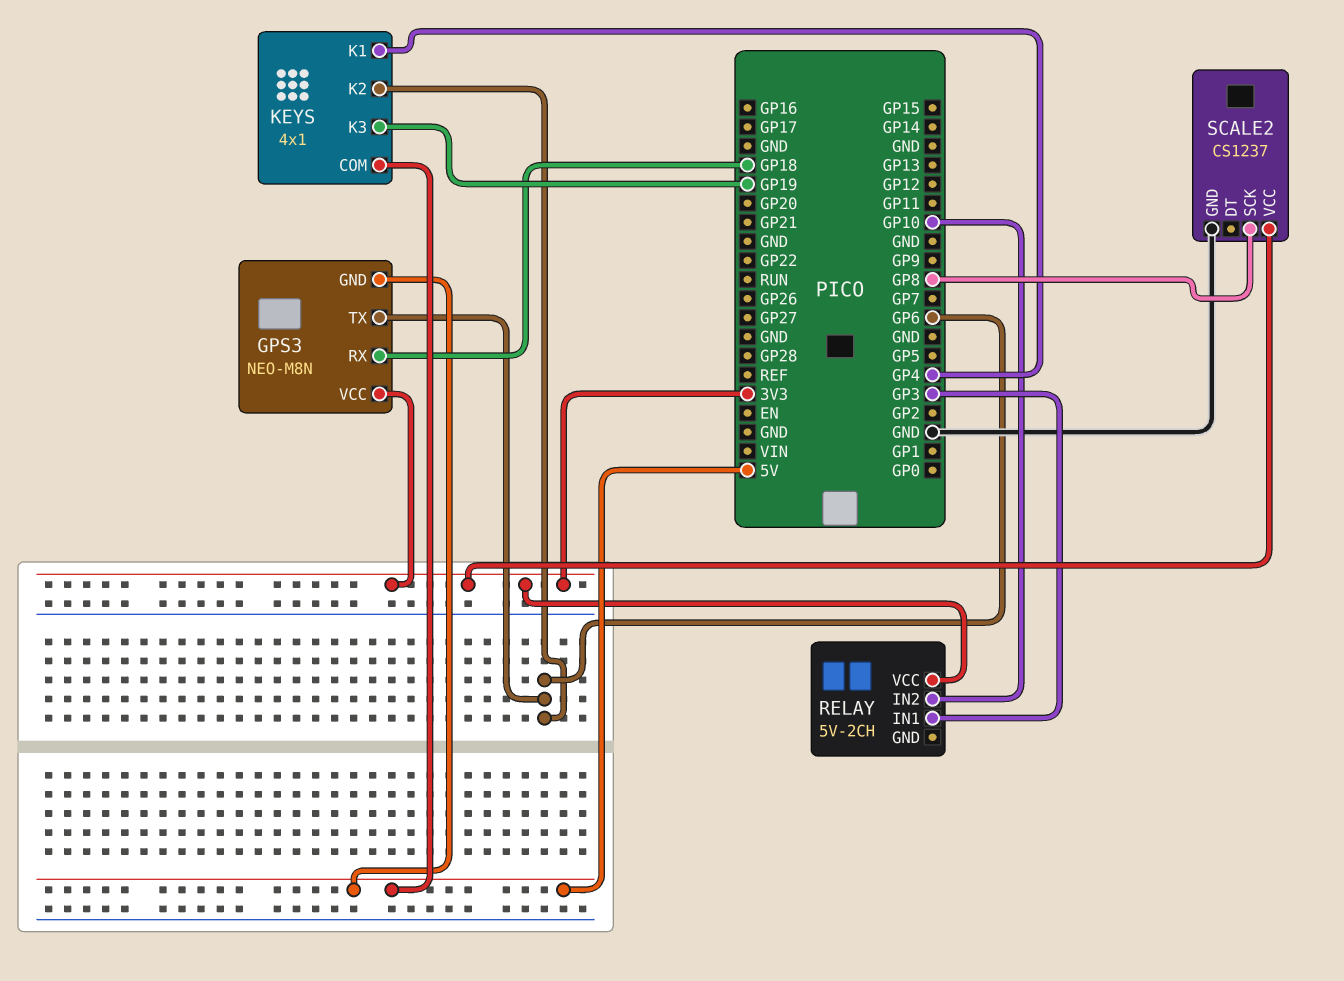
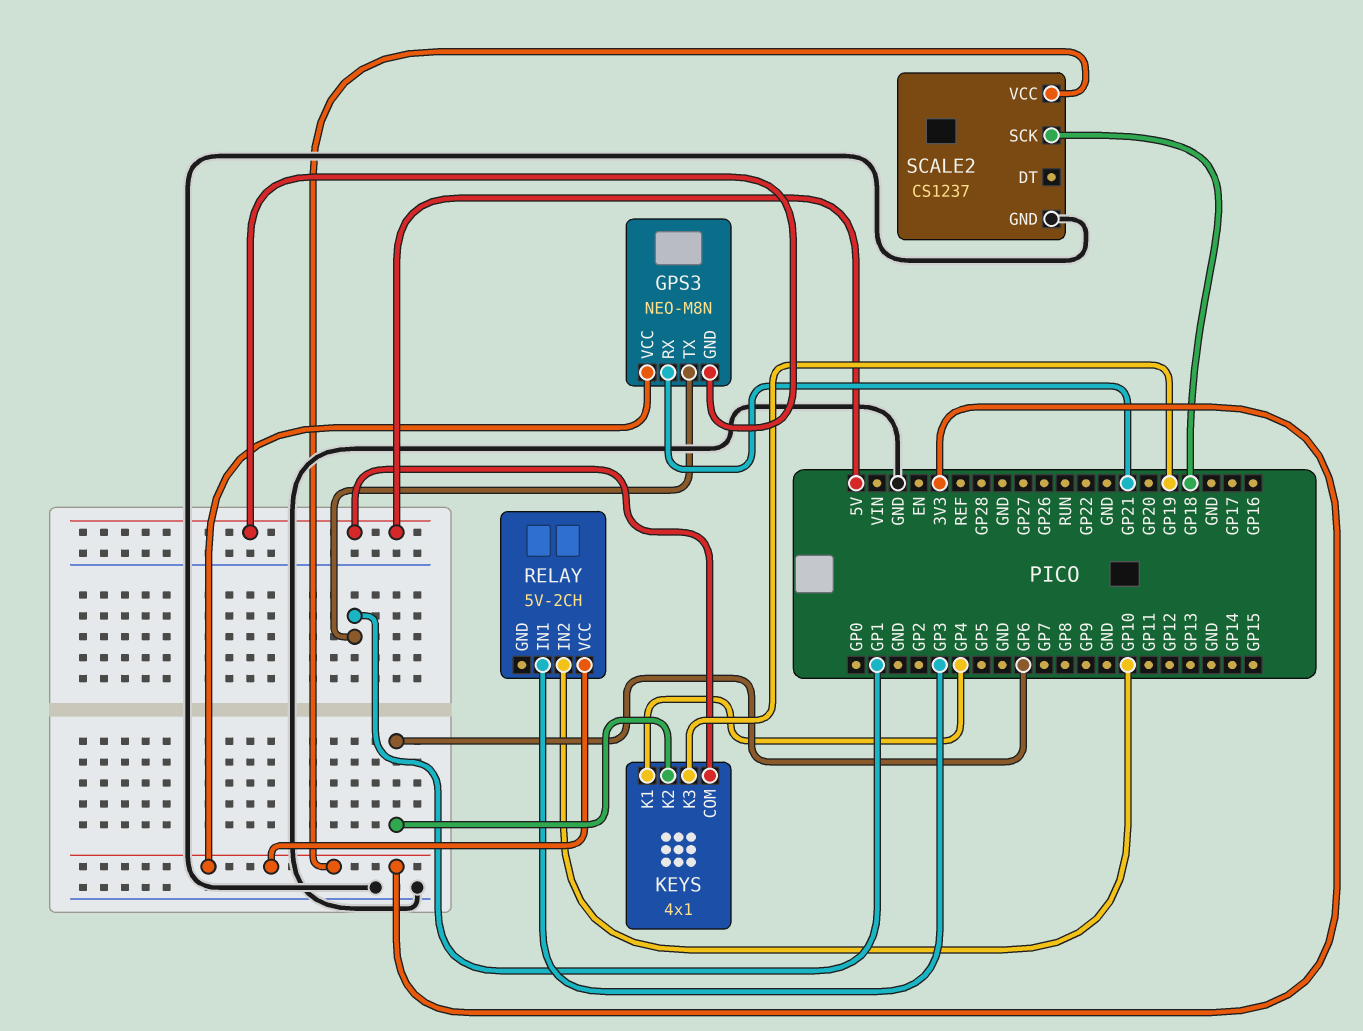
GPS3 pin RX: GP18 -> GP21
GPS3 pin TX: GP6 -> GP1
SCALE2 pin SCK: GP8 -> GP18

